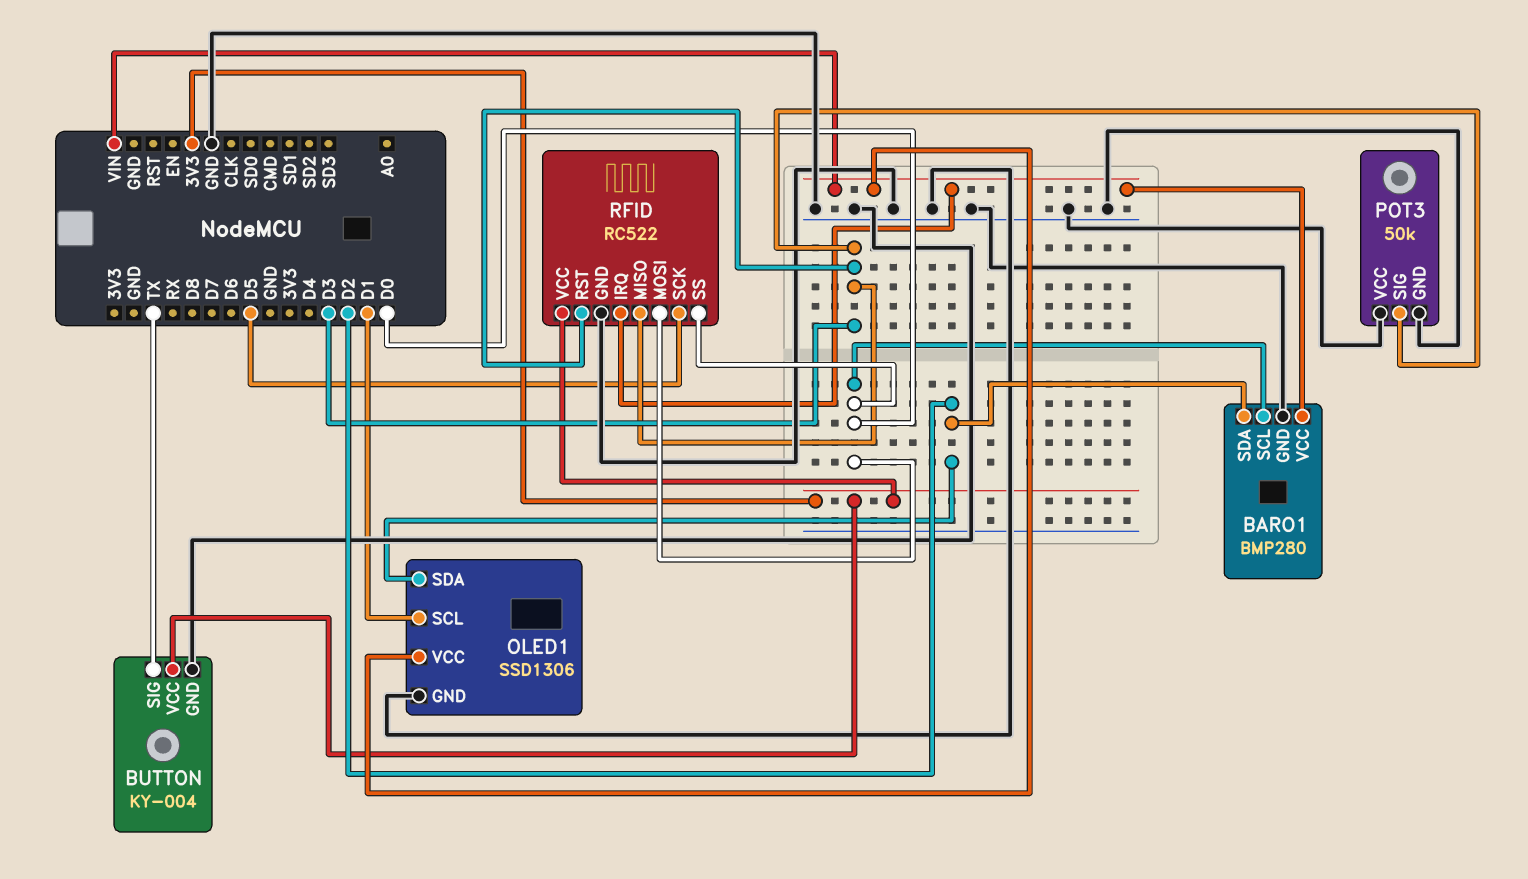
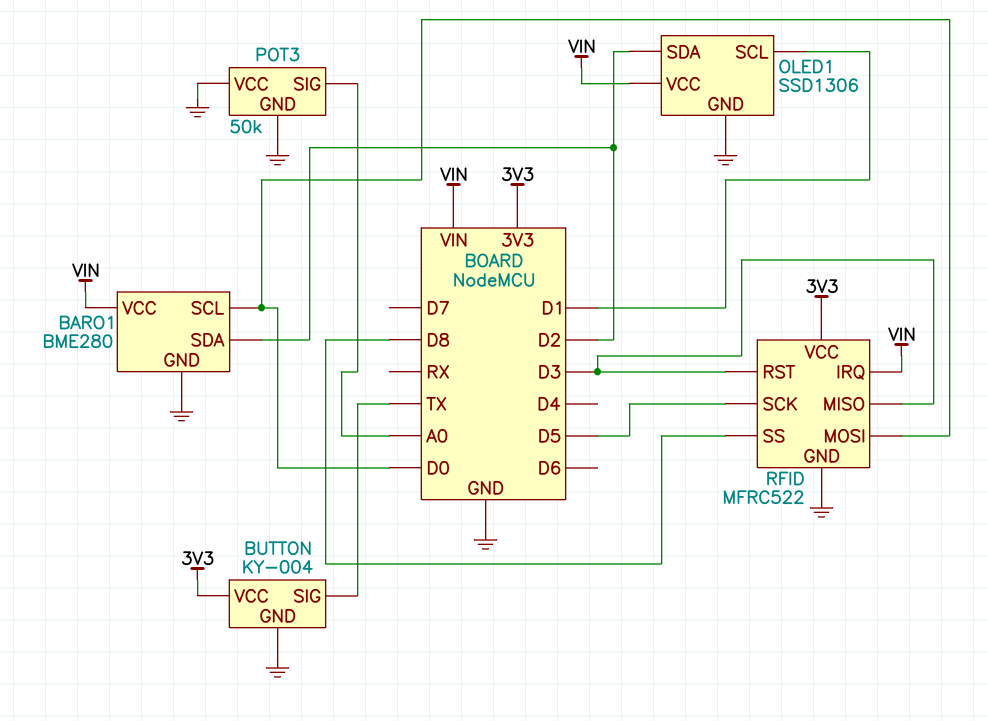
BARO1: BMP280 -> BME280
POT3 pin SIG: D3 -> A0
RFID: RC522 -> MFRC522
RFID pin SS: D0 -> D8

